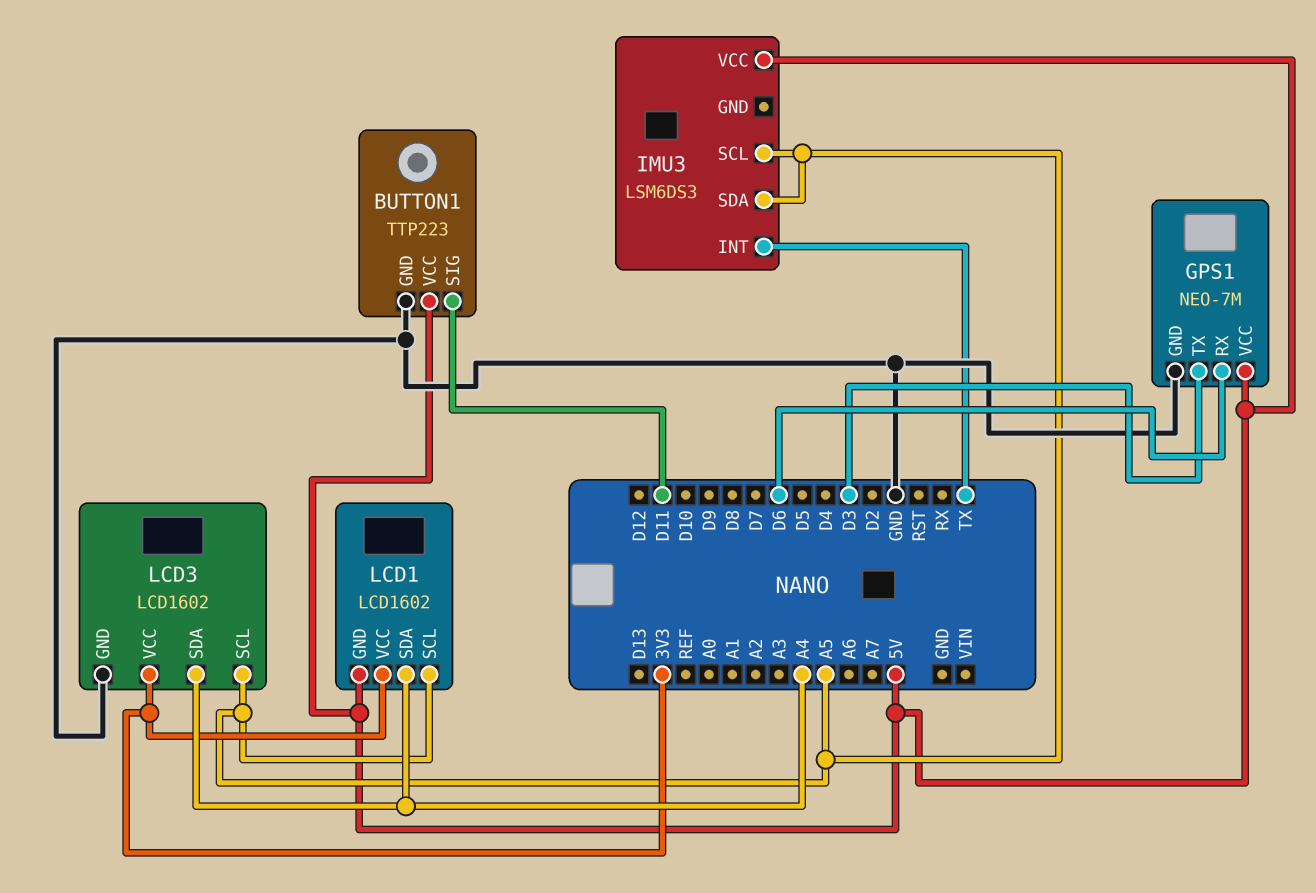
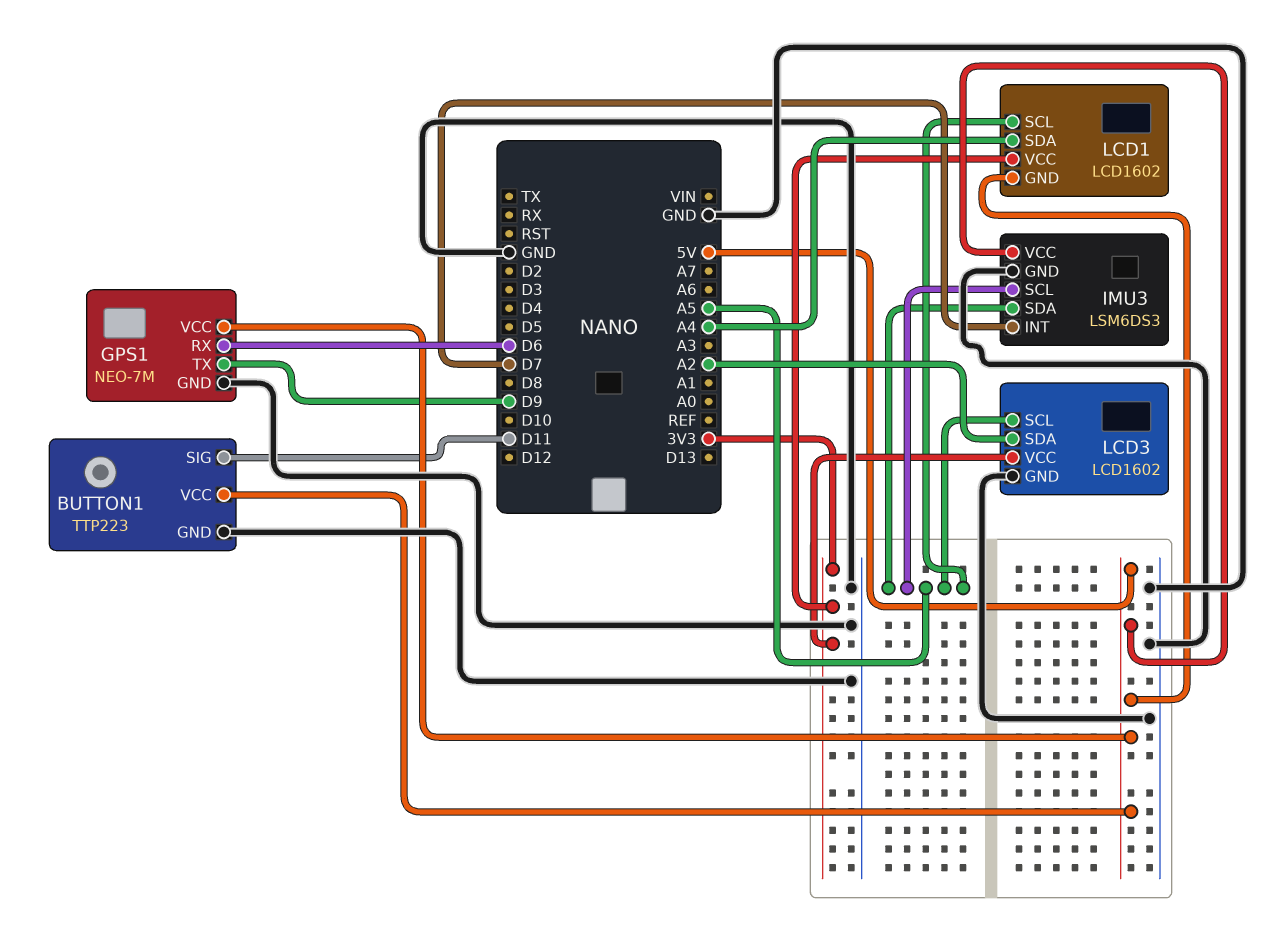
GPS1 pin TX: D3 -> D9
IMU3 pin GND: none -> GND
IMU3 pin INT: TX -> D7
LCD3 pin SDA: A4 -> A2

